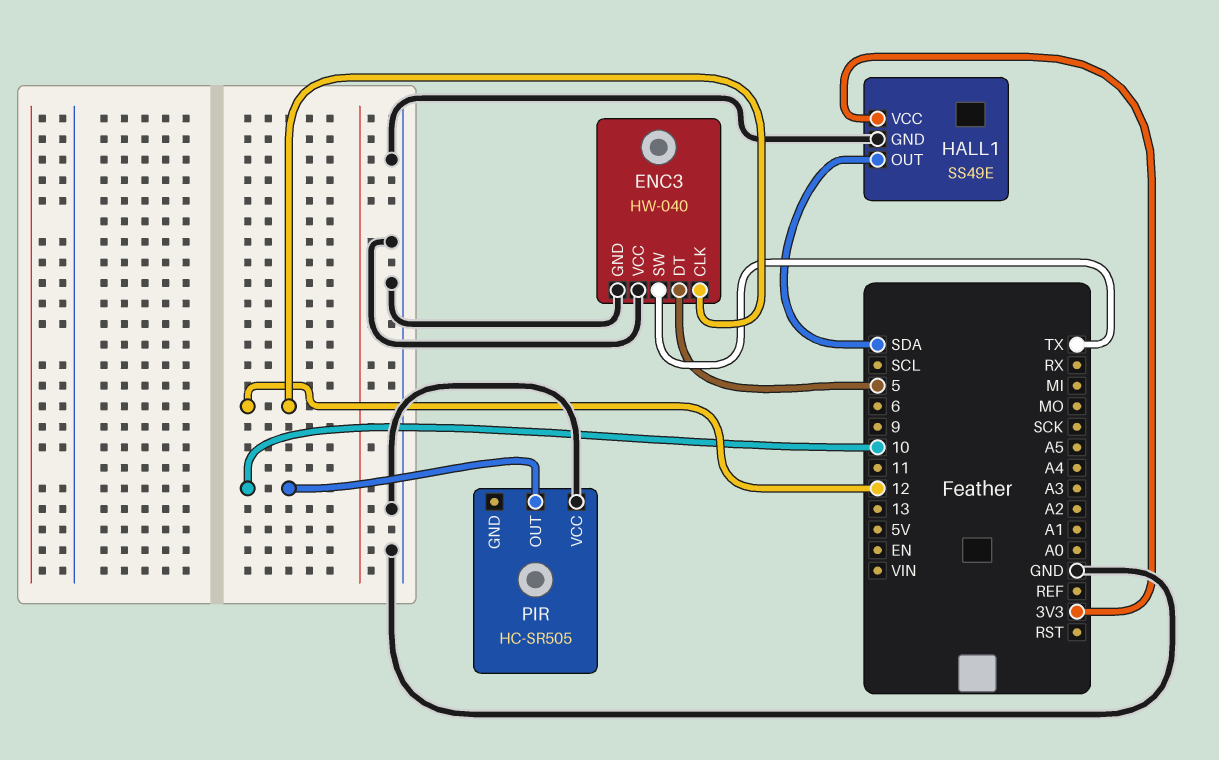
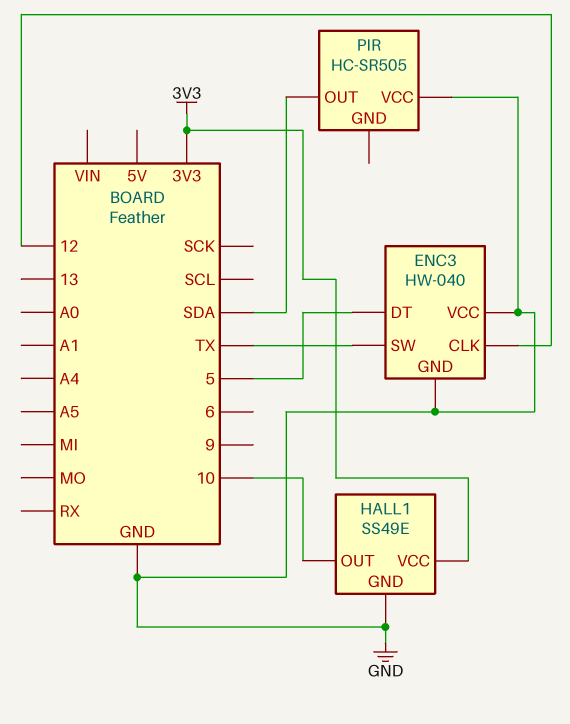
HALL1 pin OUT: SDA -> 10
PIR pin OUT: 10 -> SDA

